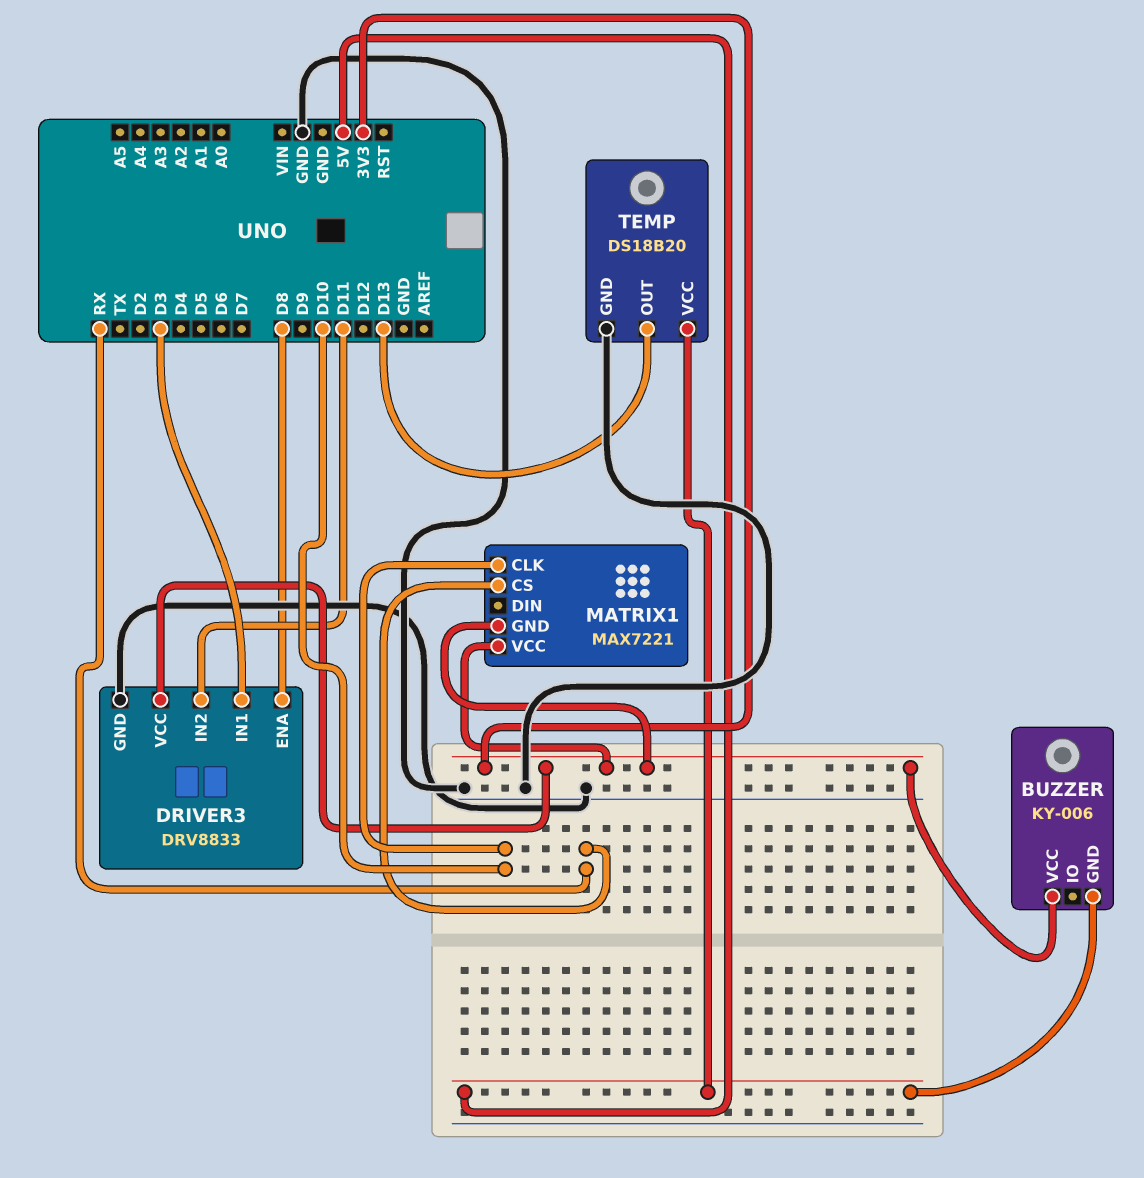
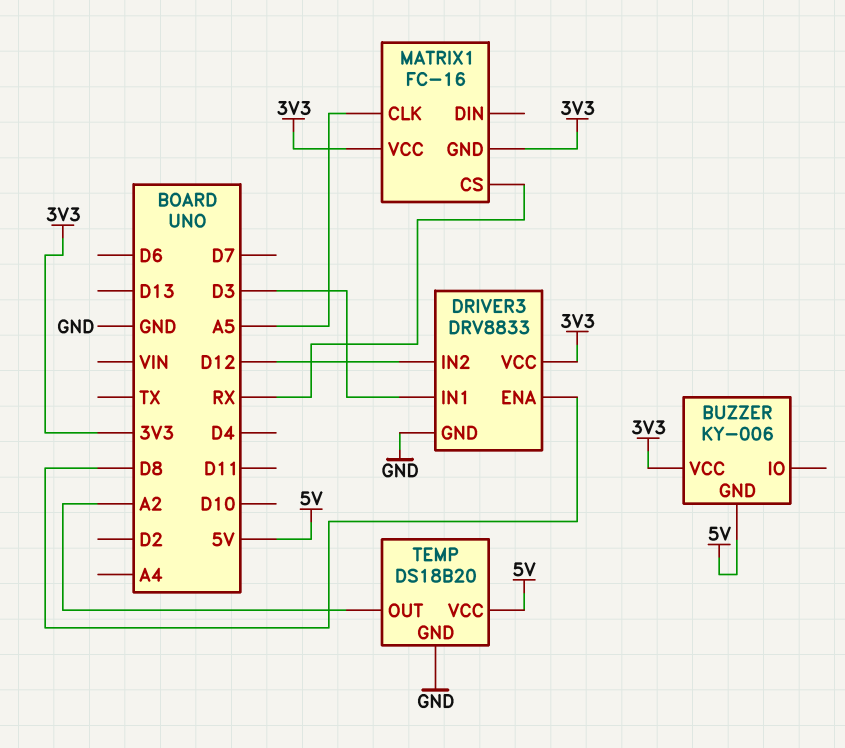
DRIVER3 pin IN2: D11 -> D12
MATRIX1: MAX7221 -> FC-16
MATRIX1 pin CLK: D10 -> A5
TEMP pin OUT: D13 -> A2

